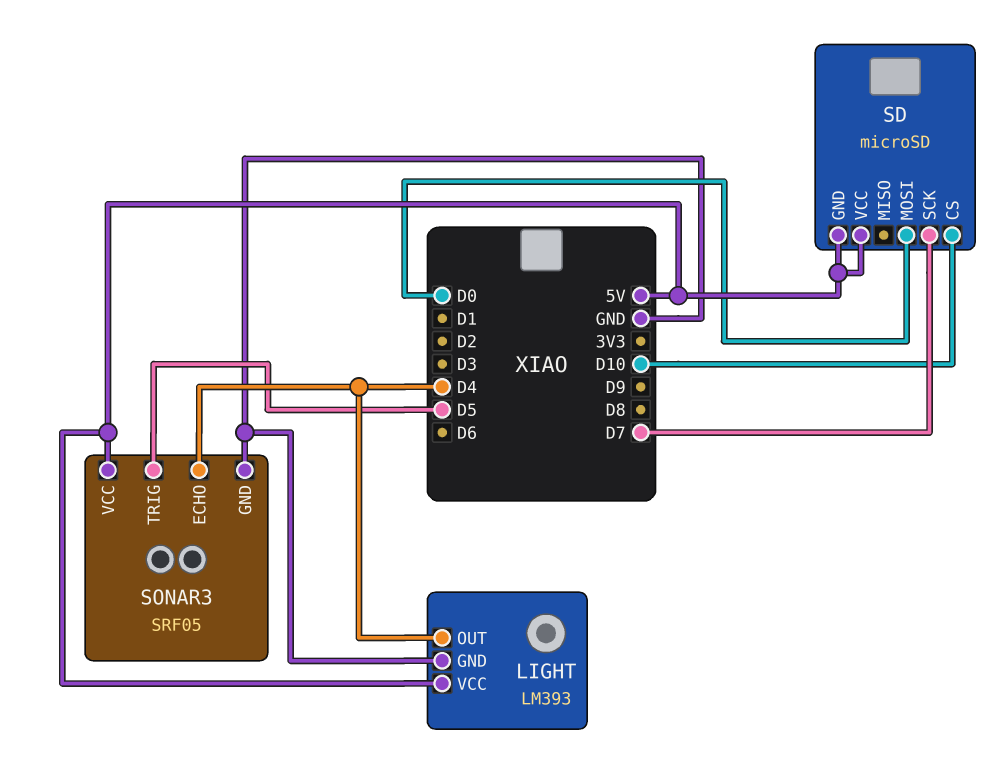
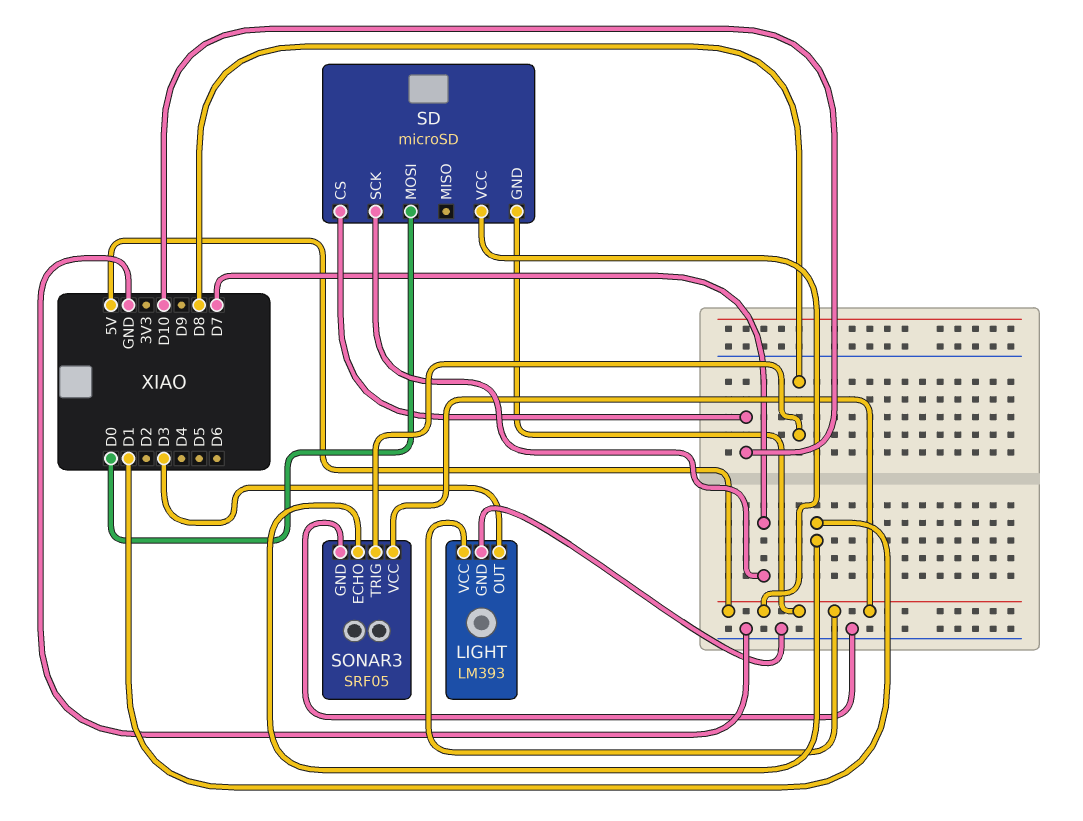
LIGHT pin OUT: D4 -> D3
SONAR3 pin ECHO: D4 -> D1
SONAR3 pin TRIG: D5 -> D8

